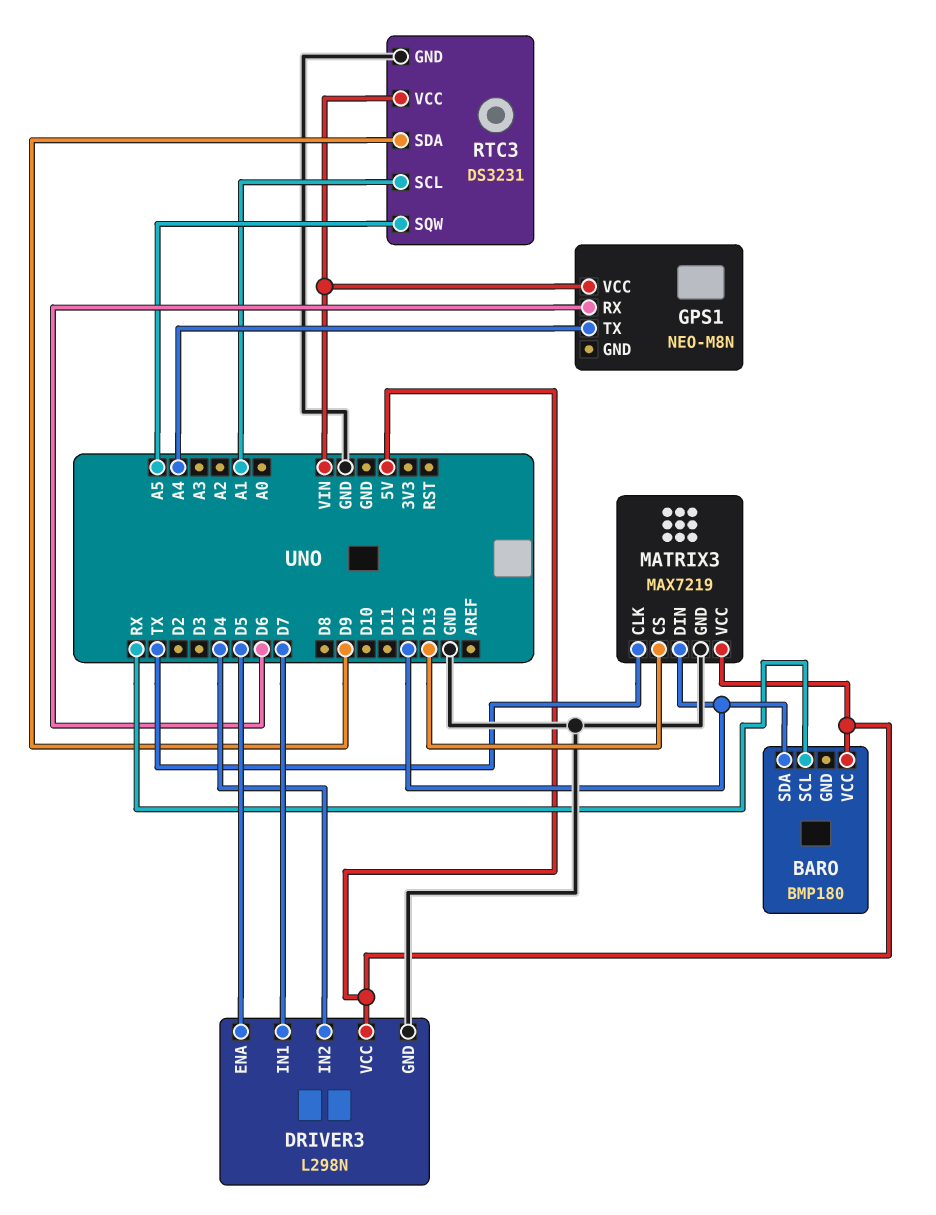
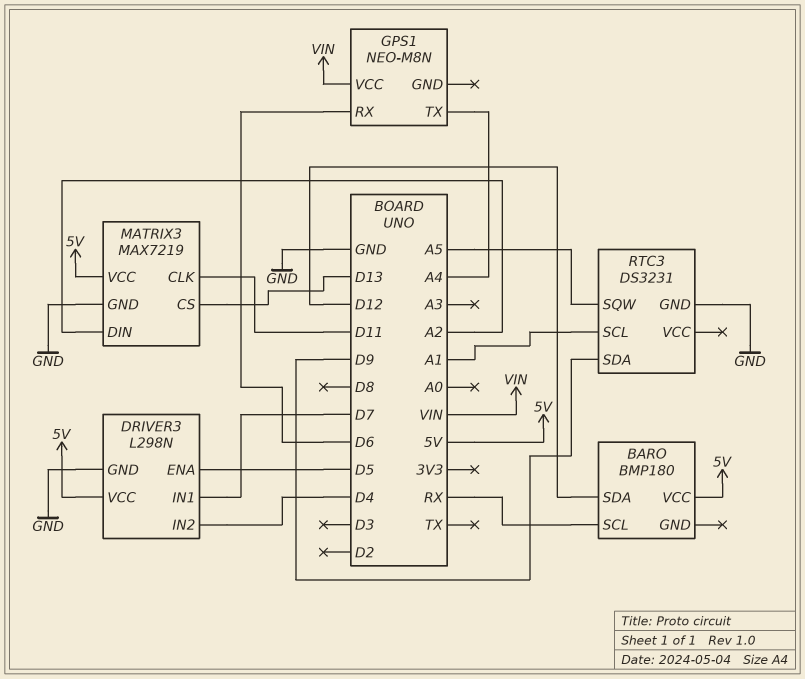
MATRIX3 pin CLK: TX -> D11
MATRIX3 pin DIN: D12 -> A2
RTC3 pin VCC: VIN -> none

